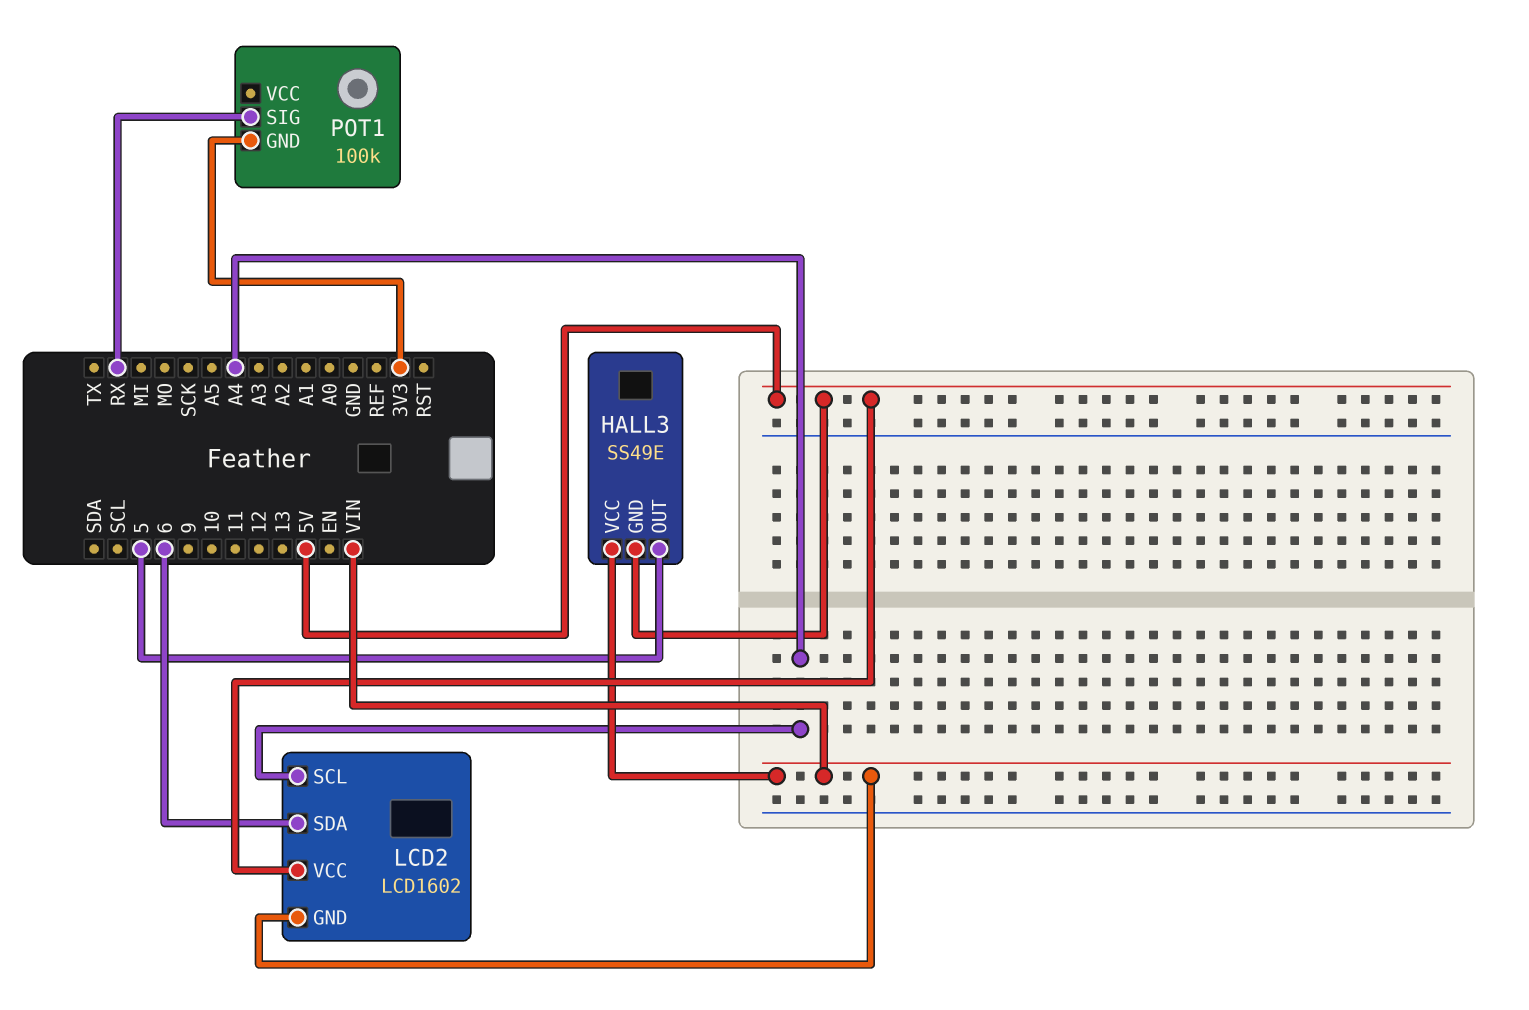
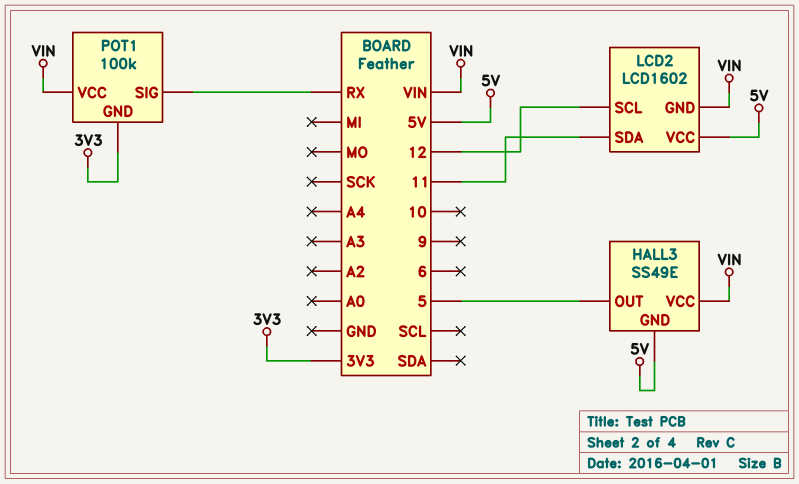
LCD2 pin SCL: A4 -> 12
LCD2 pin SDA: 6 -> 11
POT1 pin VCC: none -> VIN

